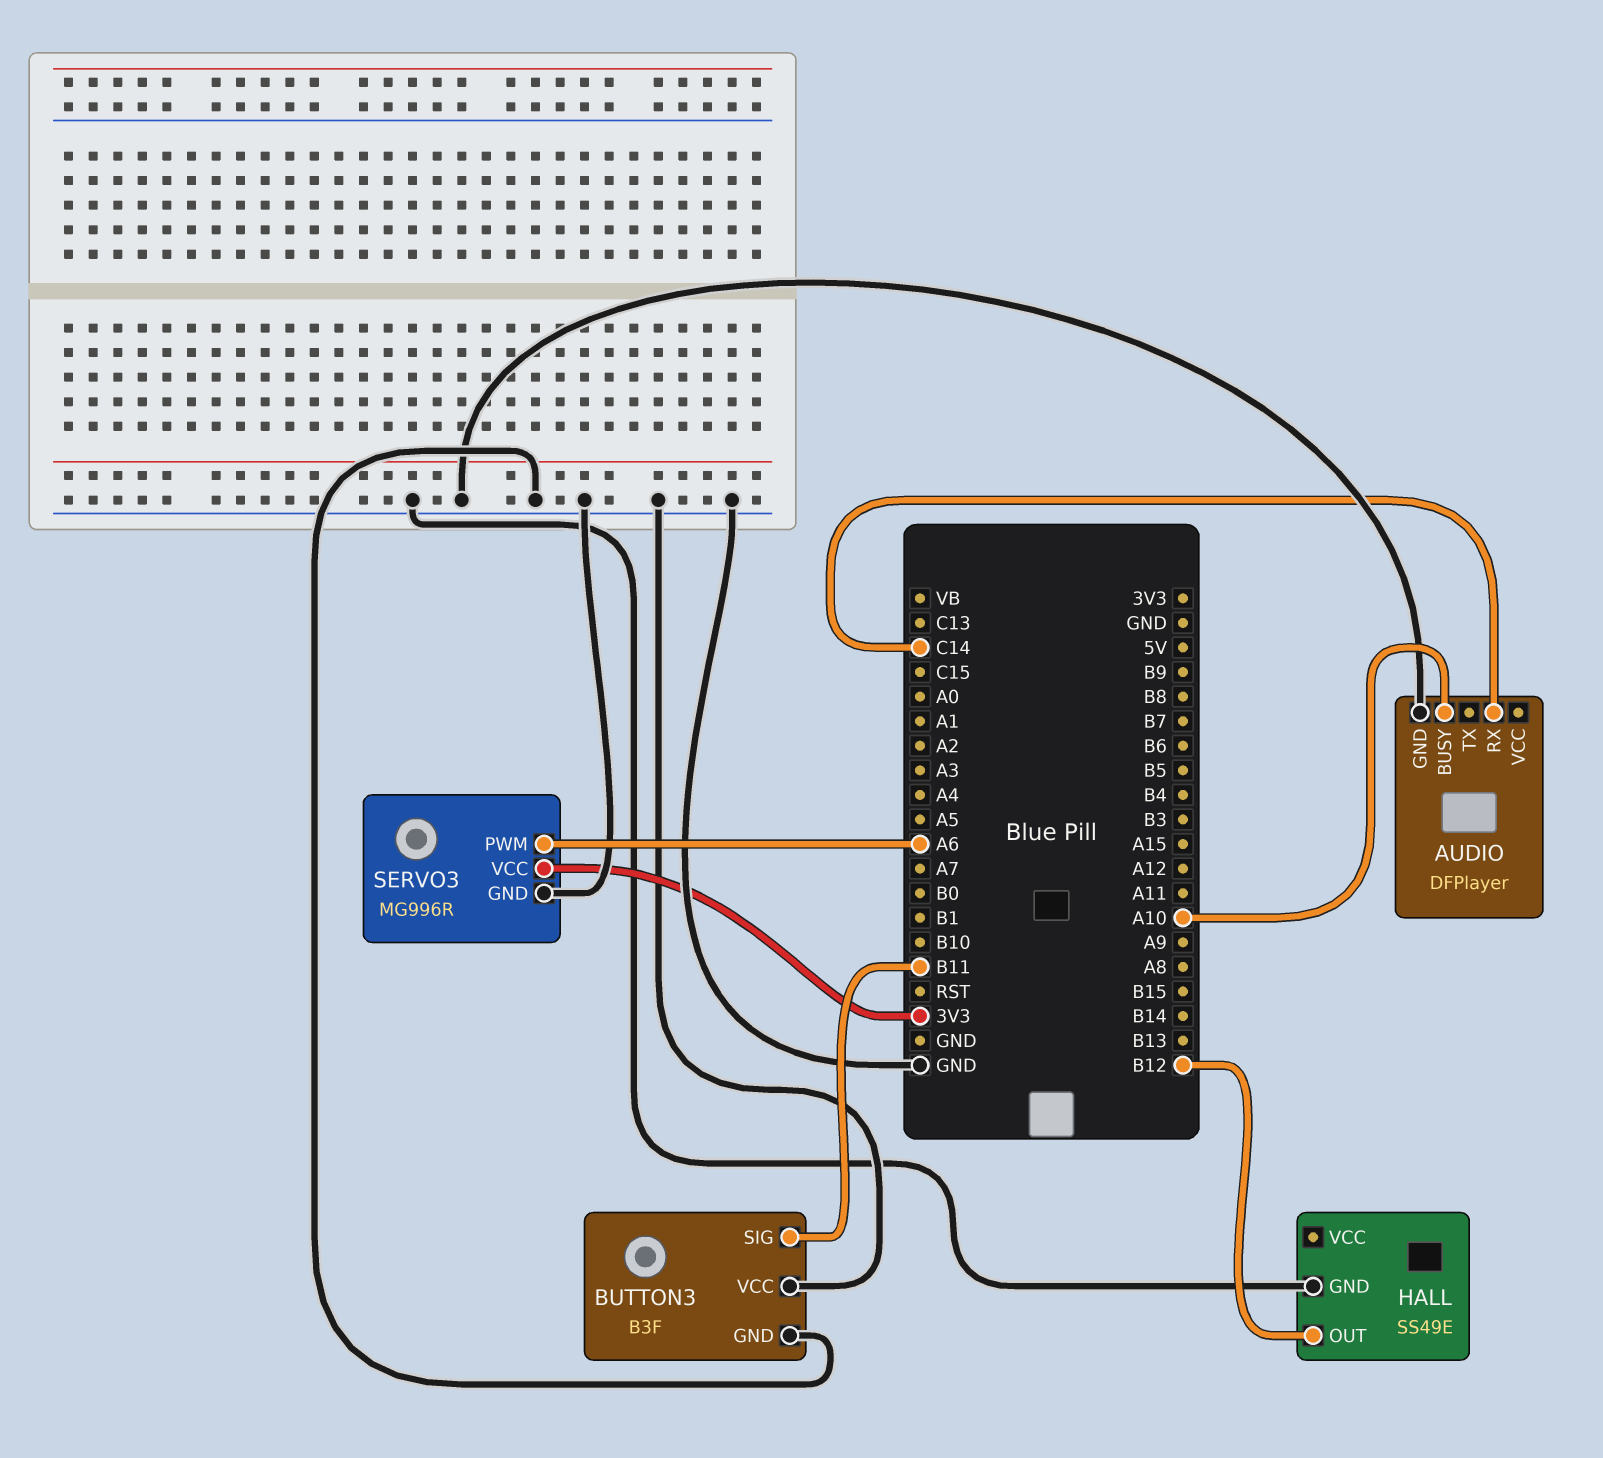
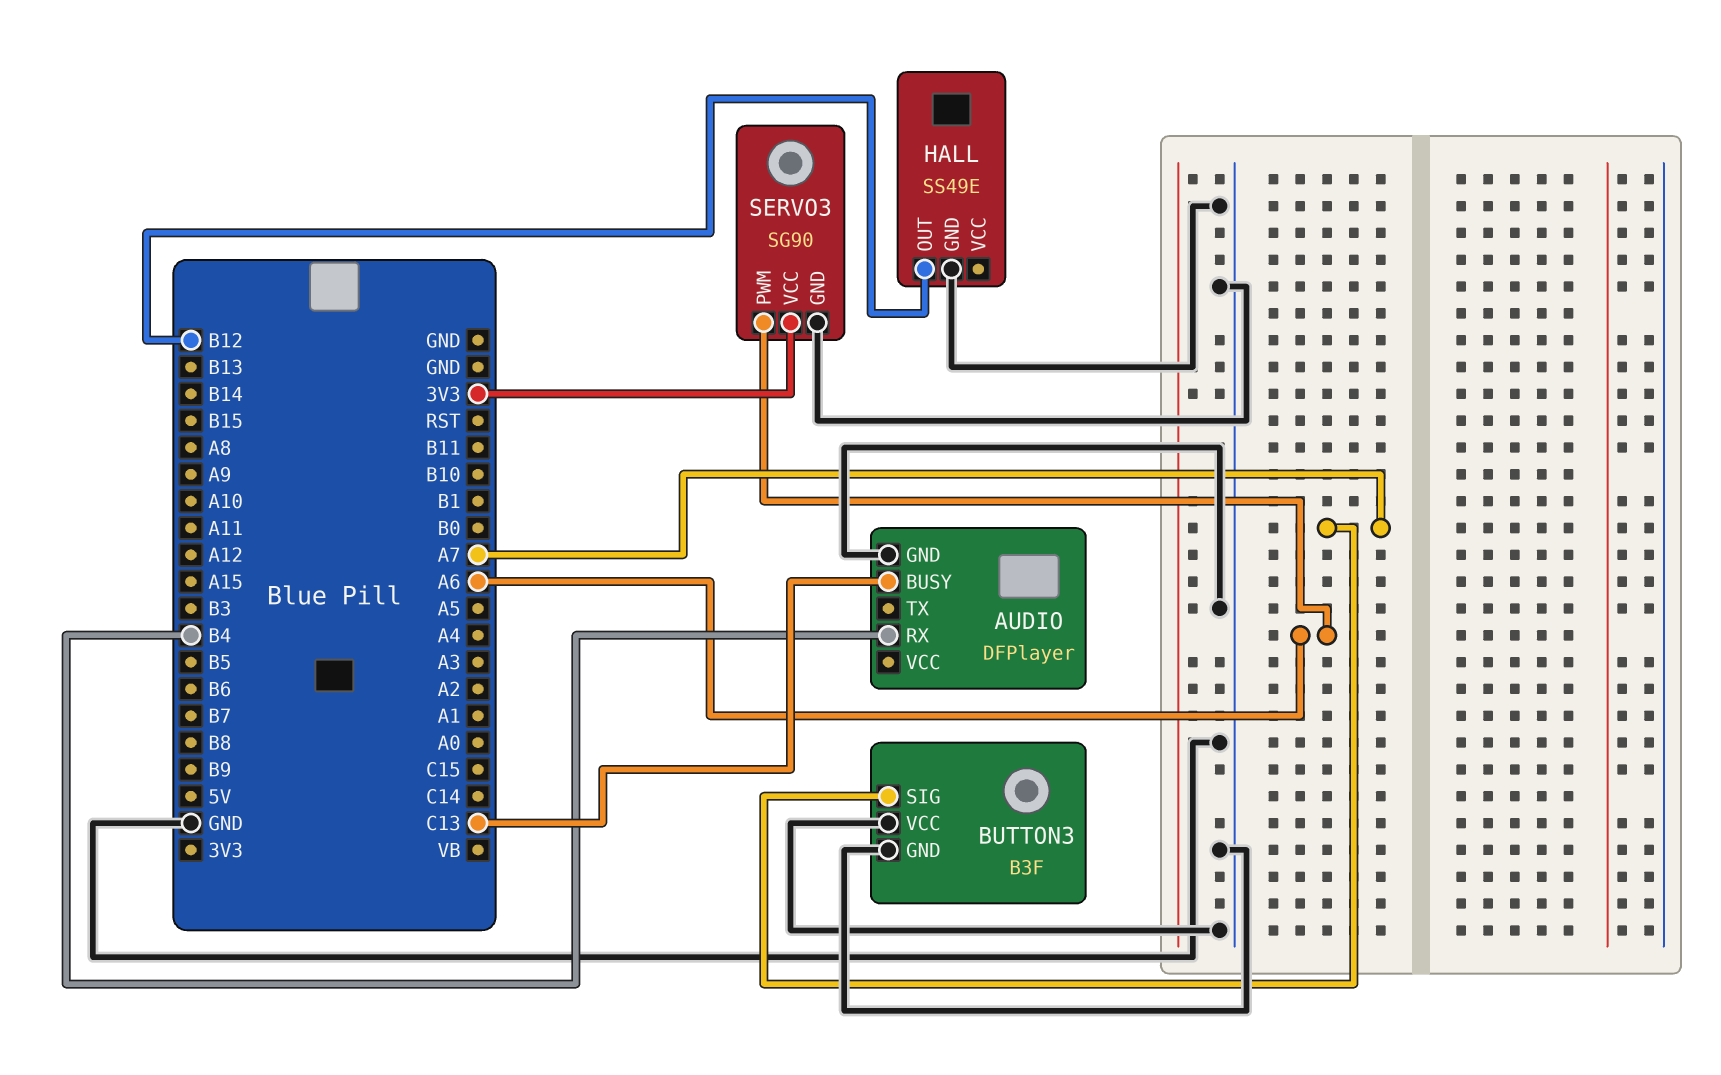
AUDIO pin BUSY: A10 -> C13
AUDIO pin RX: C14 -> B4
BUTTON3 pin SIG: B11 -> A7
SERVO3: MG996R -> SG90

